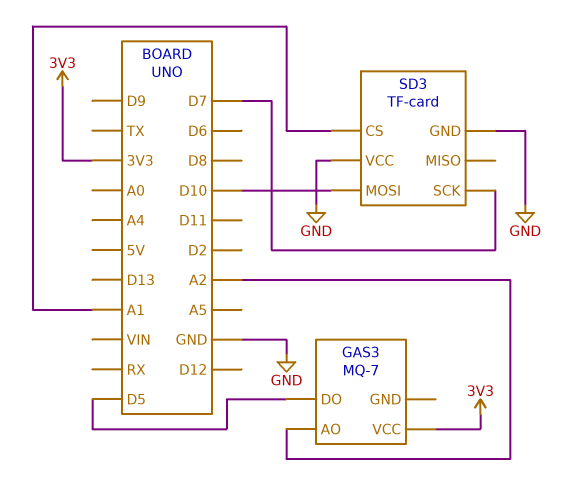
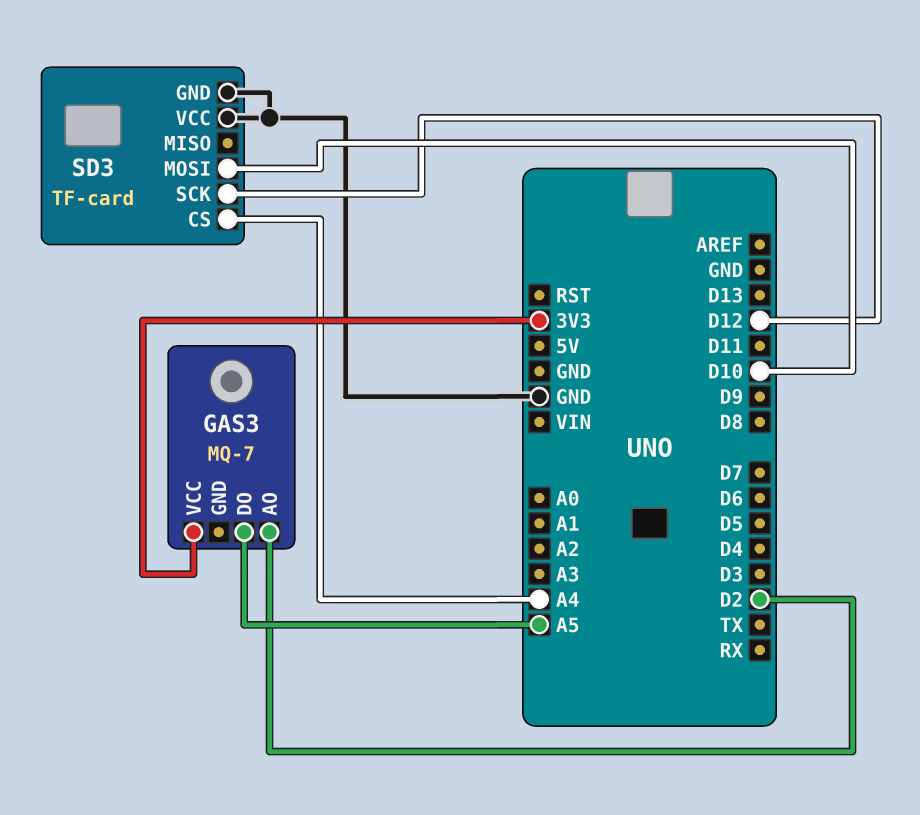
GAS3 pin AO: A2 -> D2
GAS3 pin DO: D5 -> A5
SD3 pin CS: A1 -> A4
SD3 pin SCK: D7 -> D12

